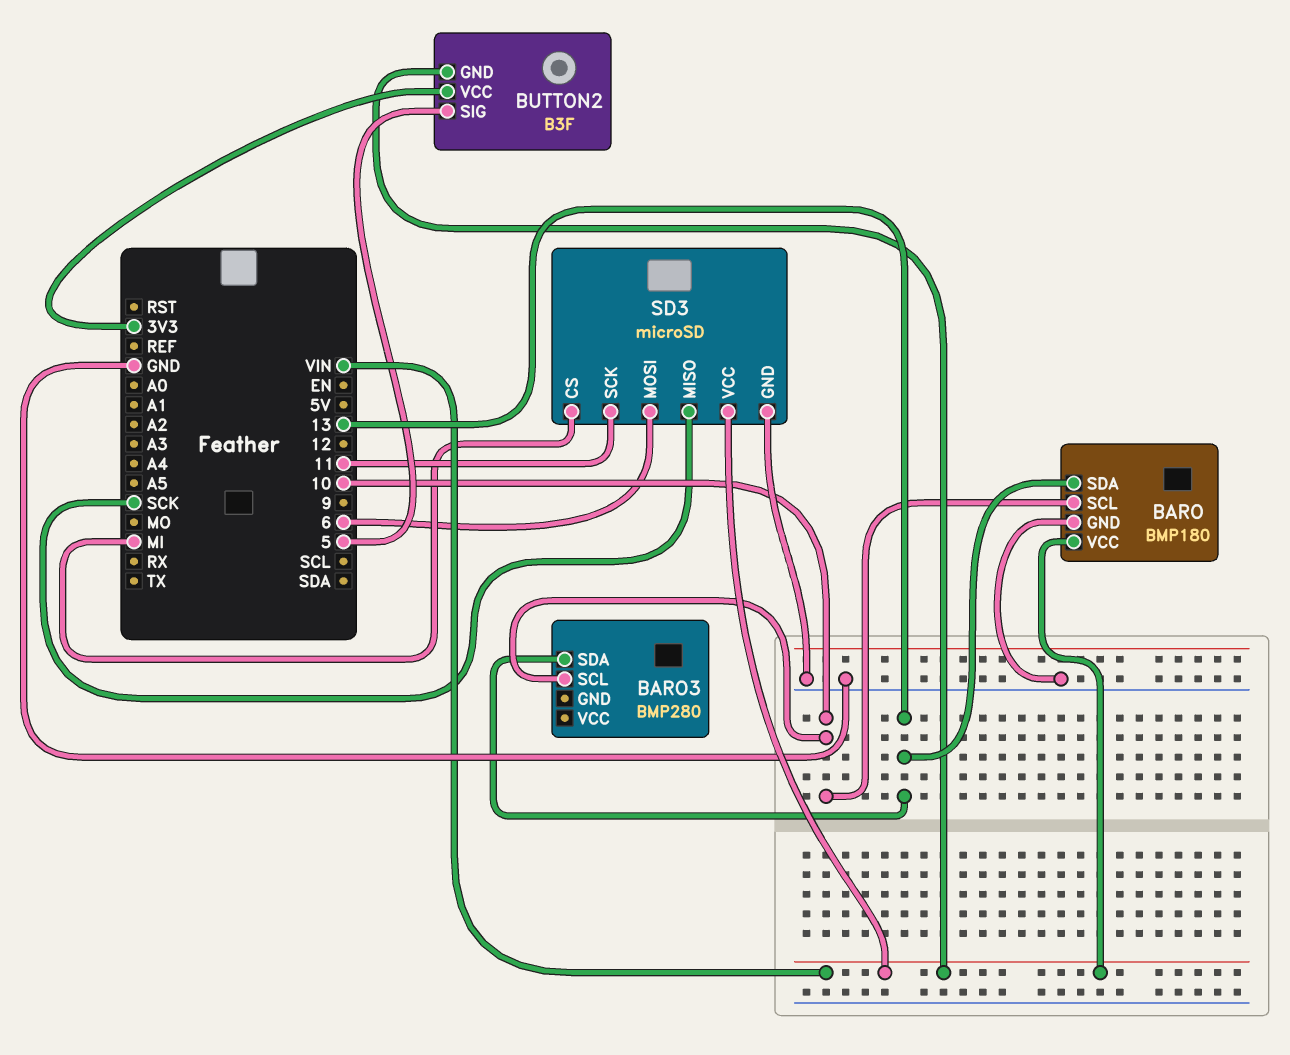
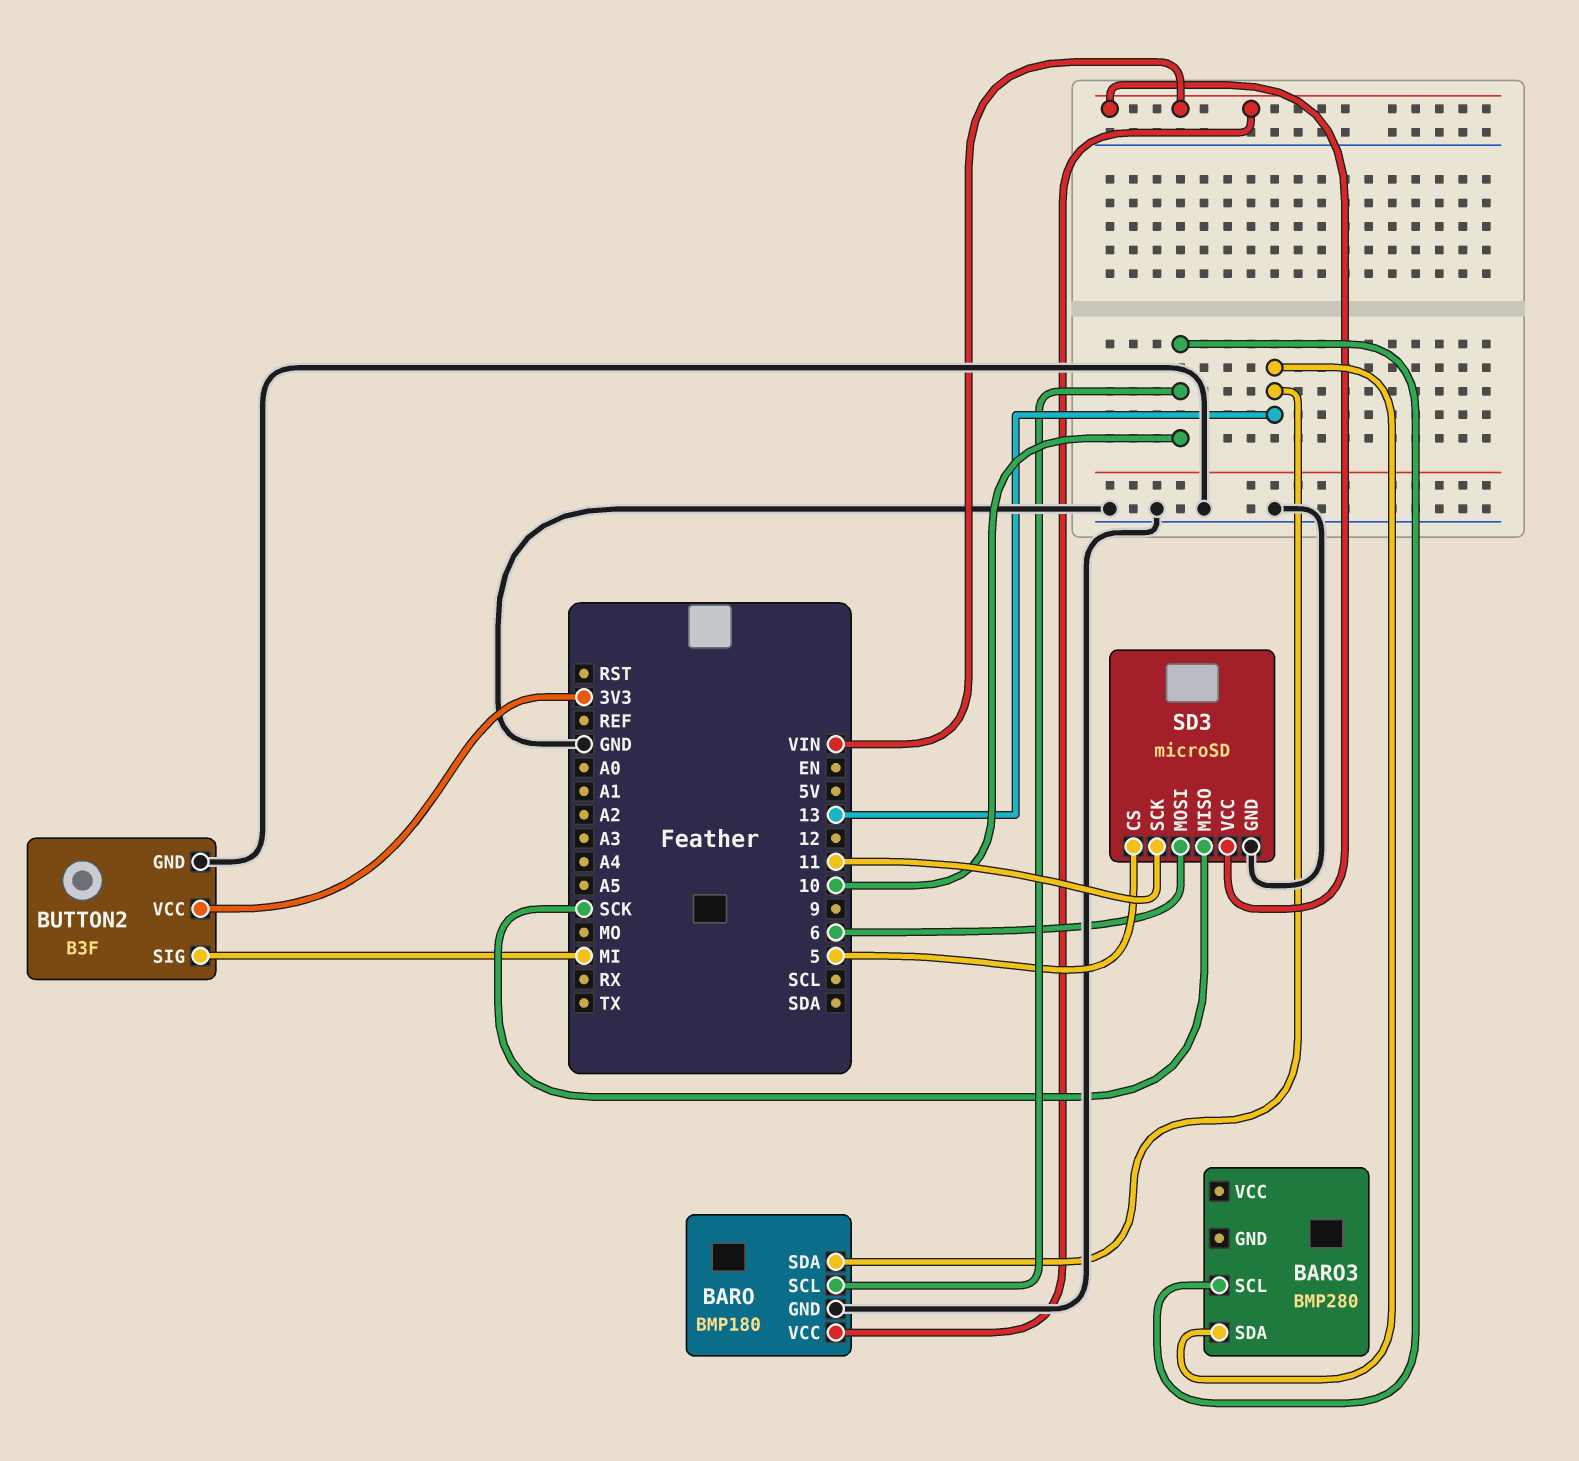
BUTTON2 pin GND: VIN -> GND
BUTTON2 pin SIG: 5 -> MI
SD3 pin CS: MI -> 5

